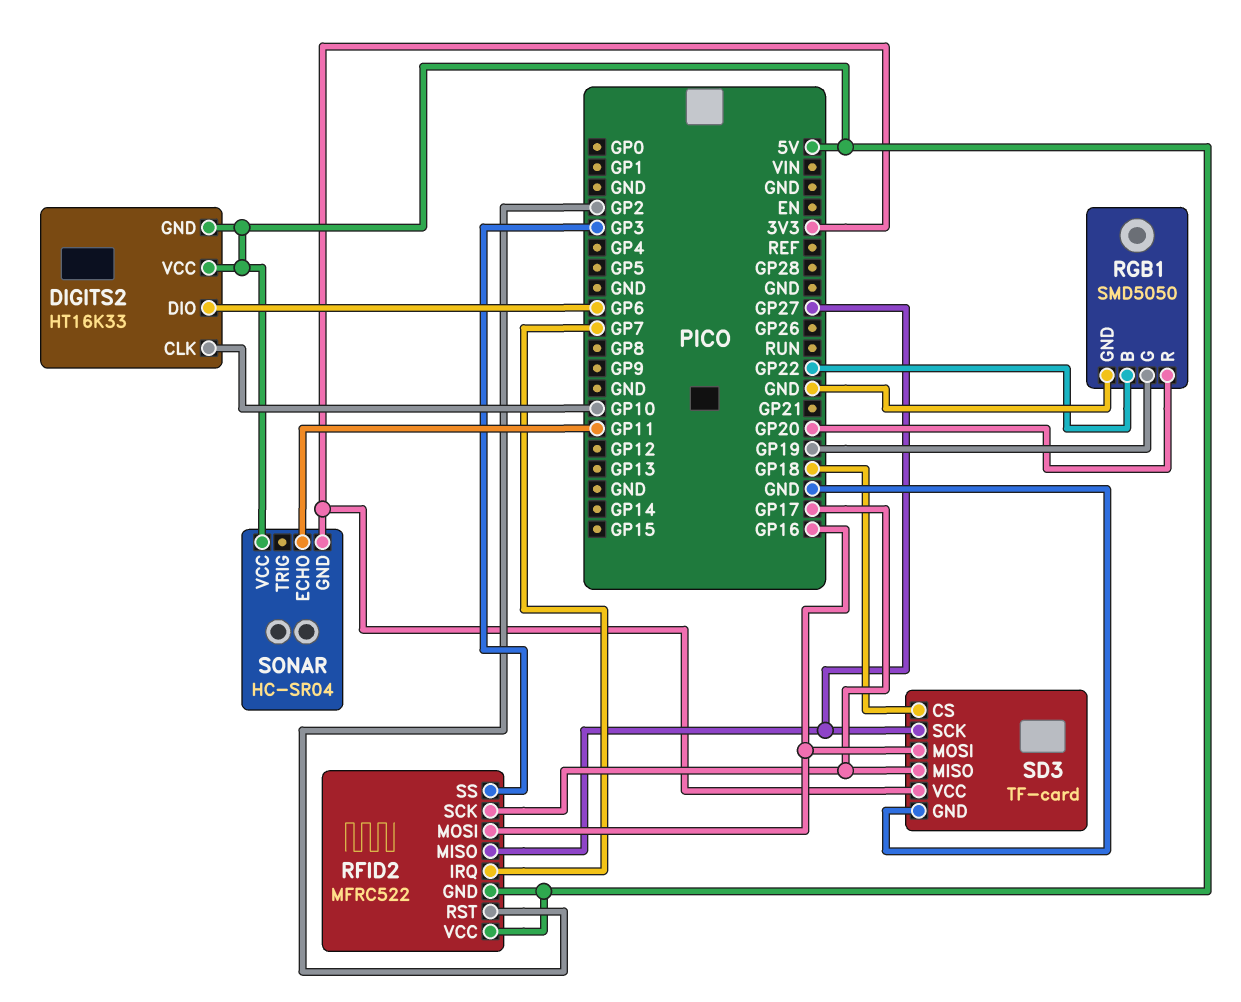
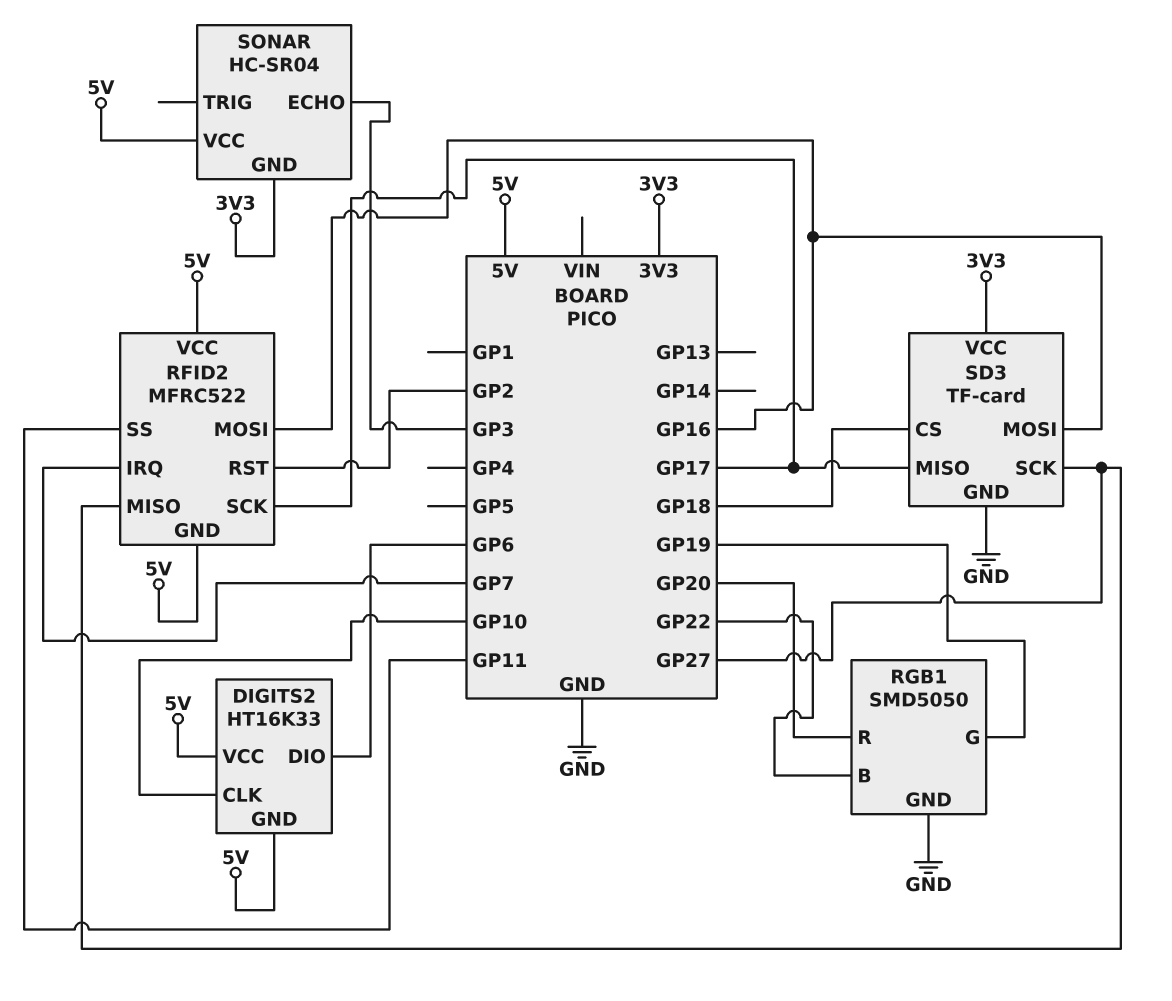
RFID2 pin SS: GP3 -> GP11
SONAR pin ECHO: GP11 -> GP3

